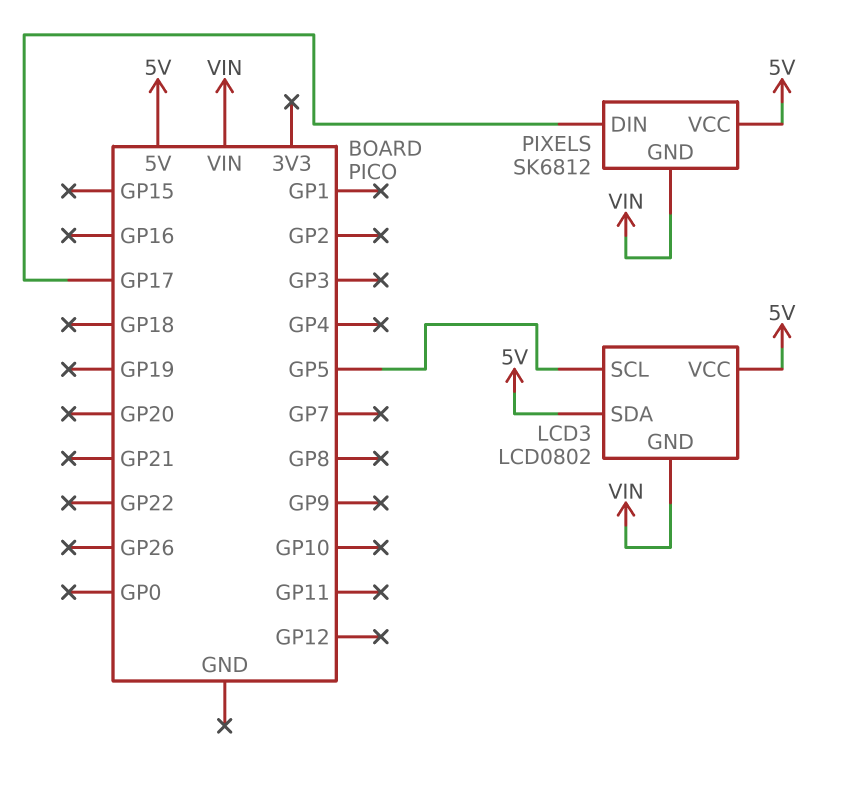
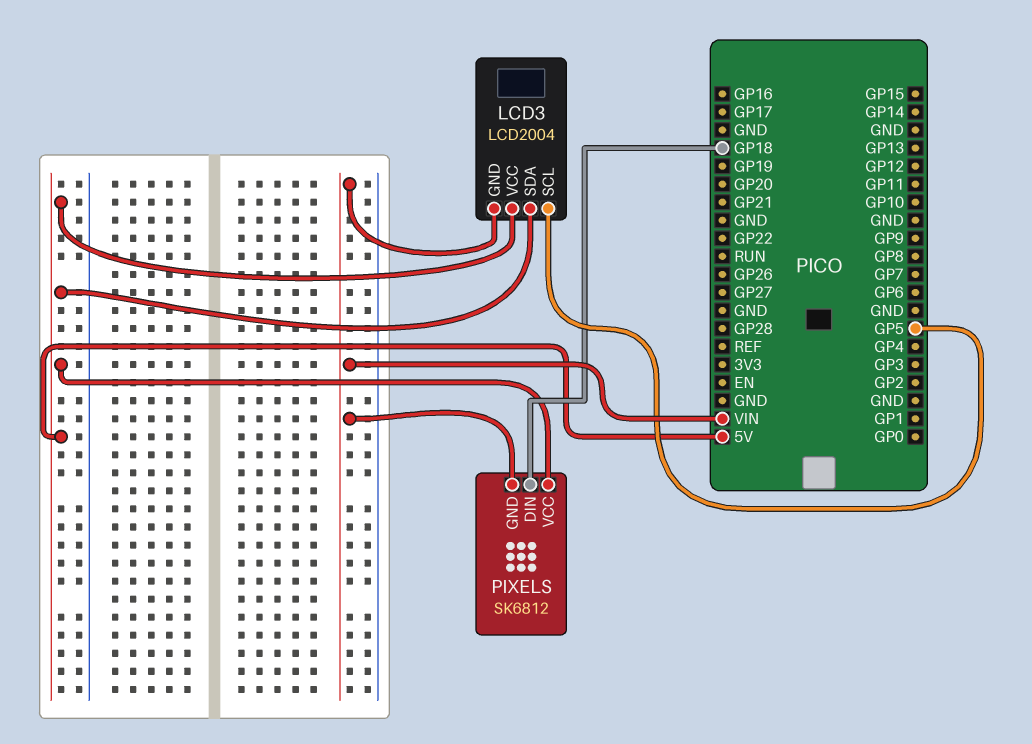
LCD3: LCD0802 -> LCD2004
PIXELS pin DIN: GP17 -> GP18

